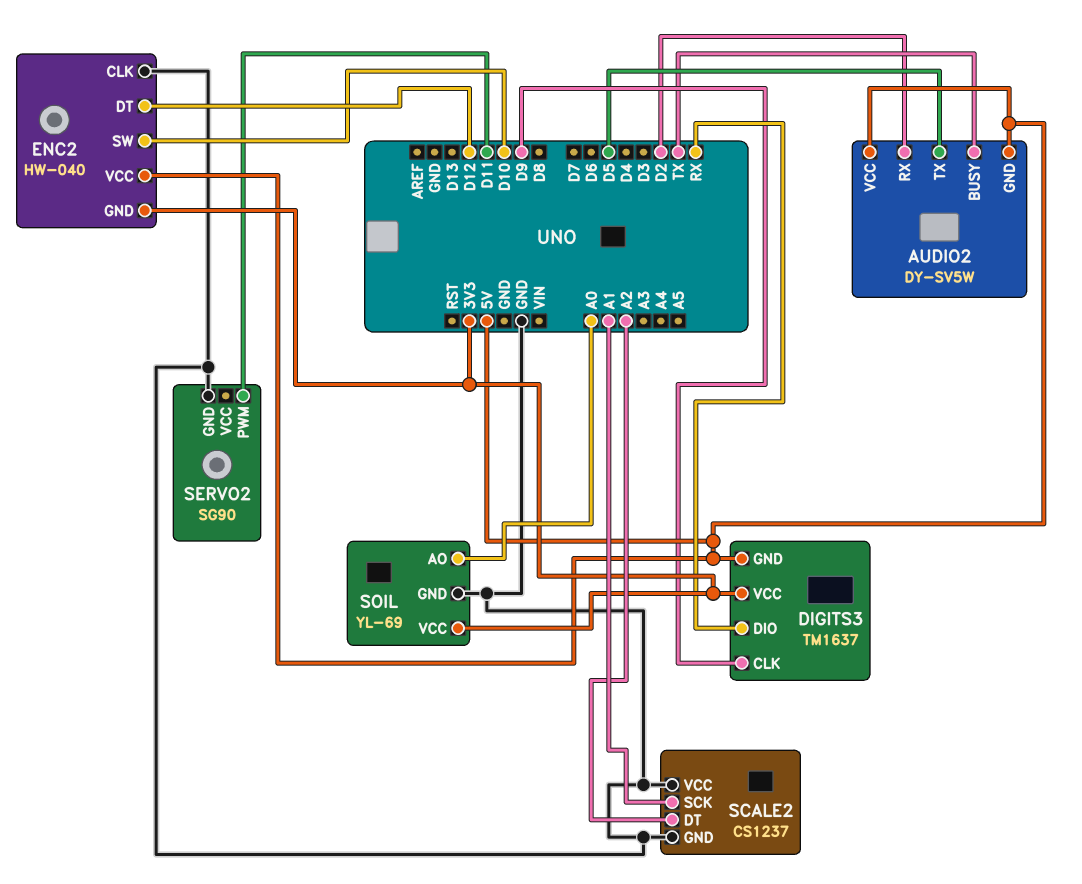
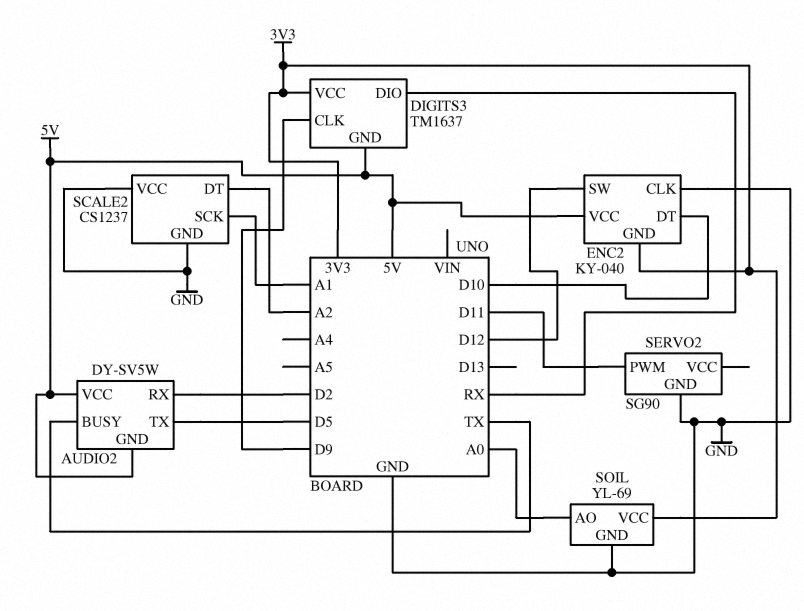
ENC2: HW-040 -> KY-040
ENC2 pin DT: D12 -> D10
ENC2 pin SW: D10 -> D12

